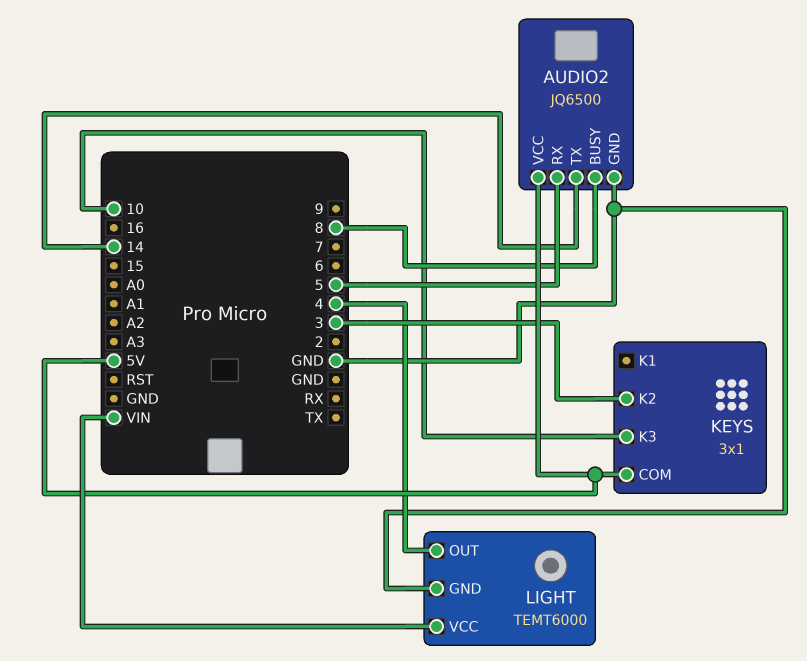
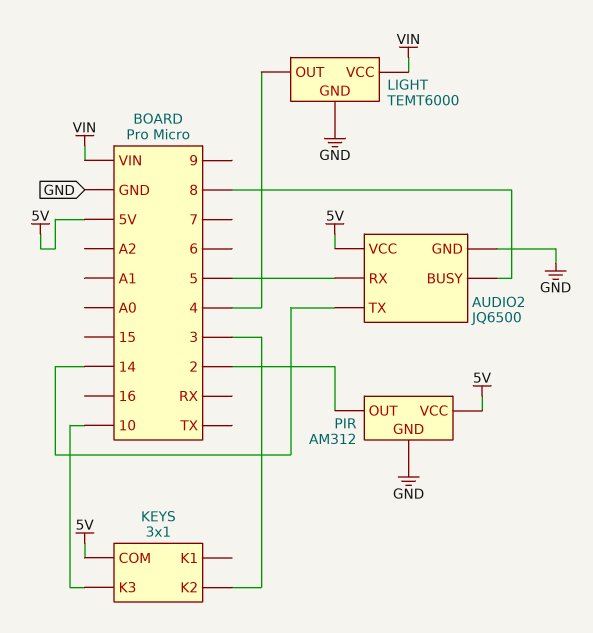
PIR: none -> AM312
PIR pin GND: none -> GND
PIR pin OUT: none -> 2
PIR pin VCC: none -> 5V

